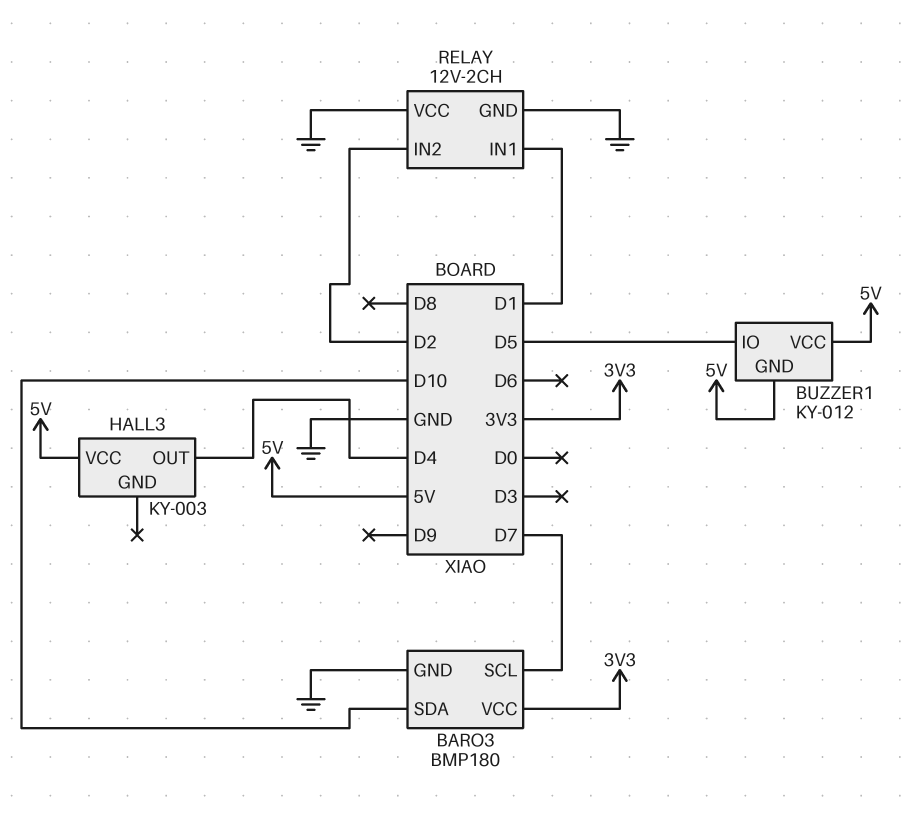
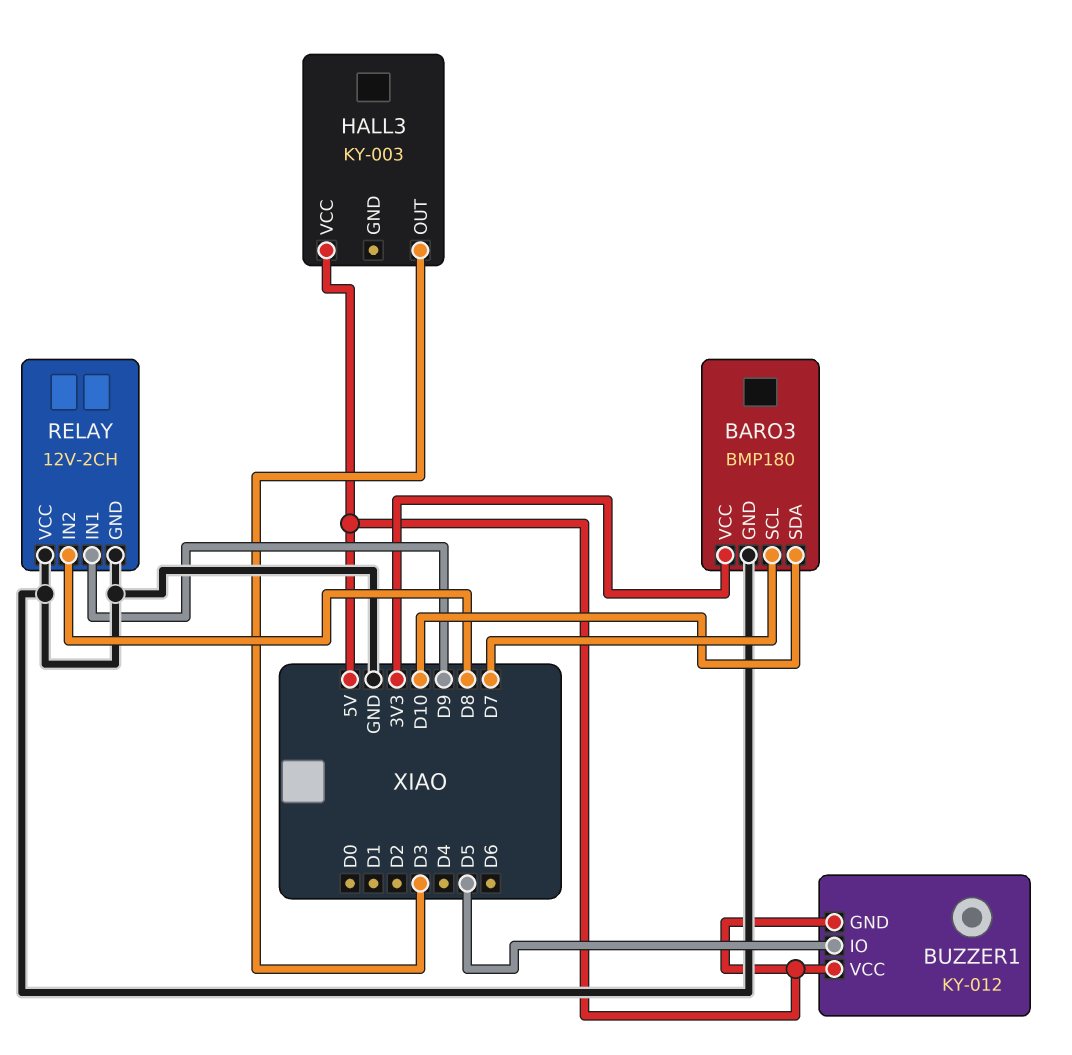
HALL3 pin OUT: D4 -> D3
RELAY pin IN1: D1 -> D9
RELAY pin IN2: D2 -> D8

